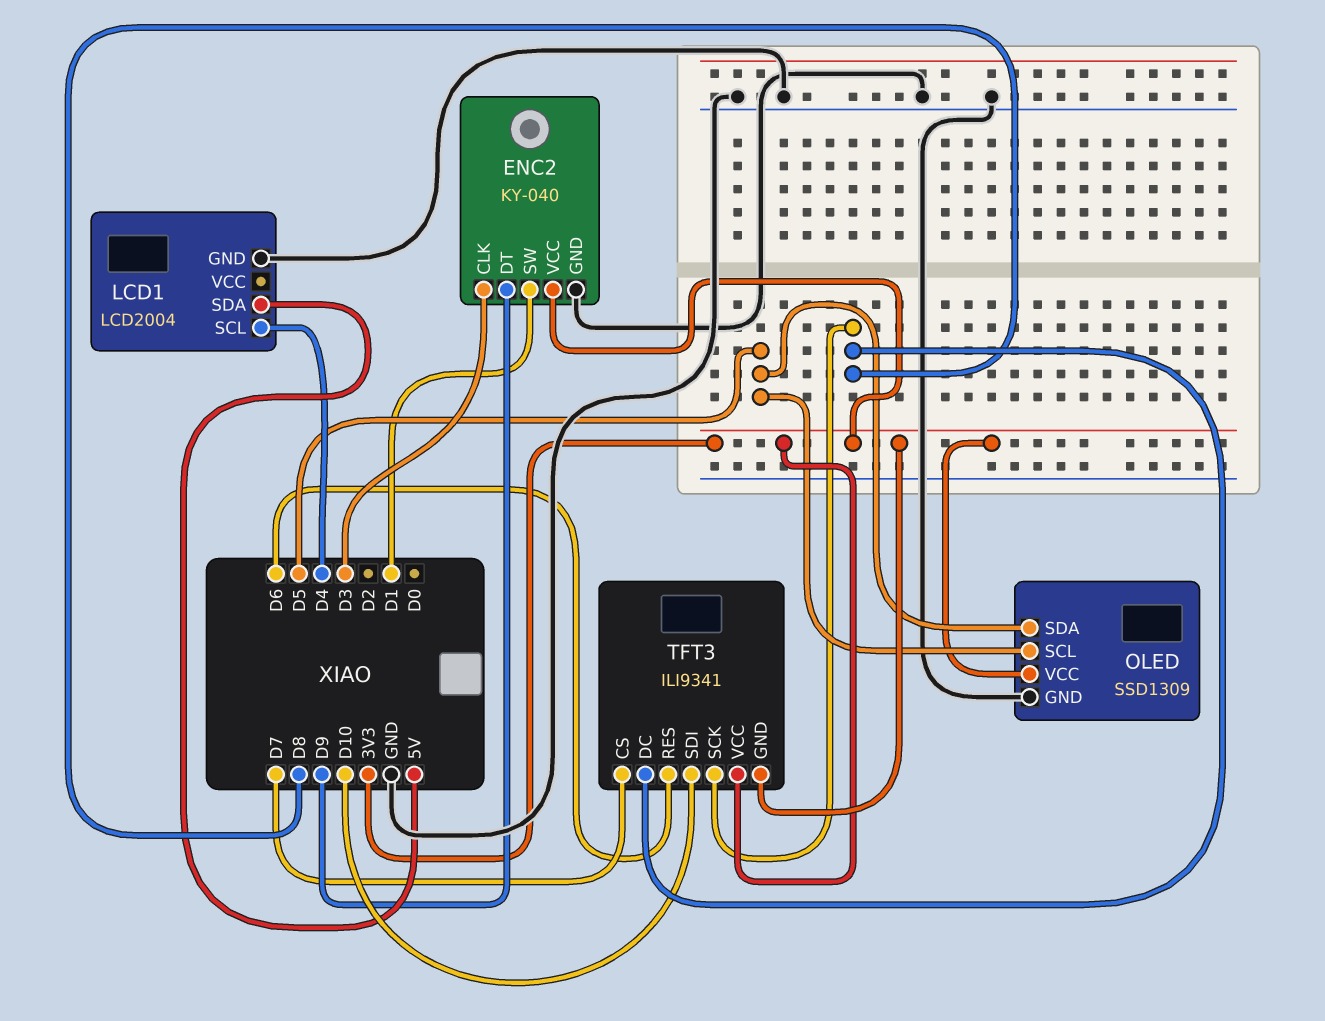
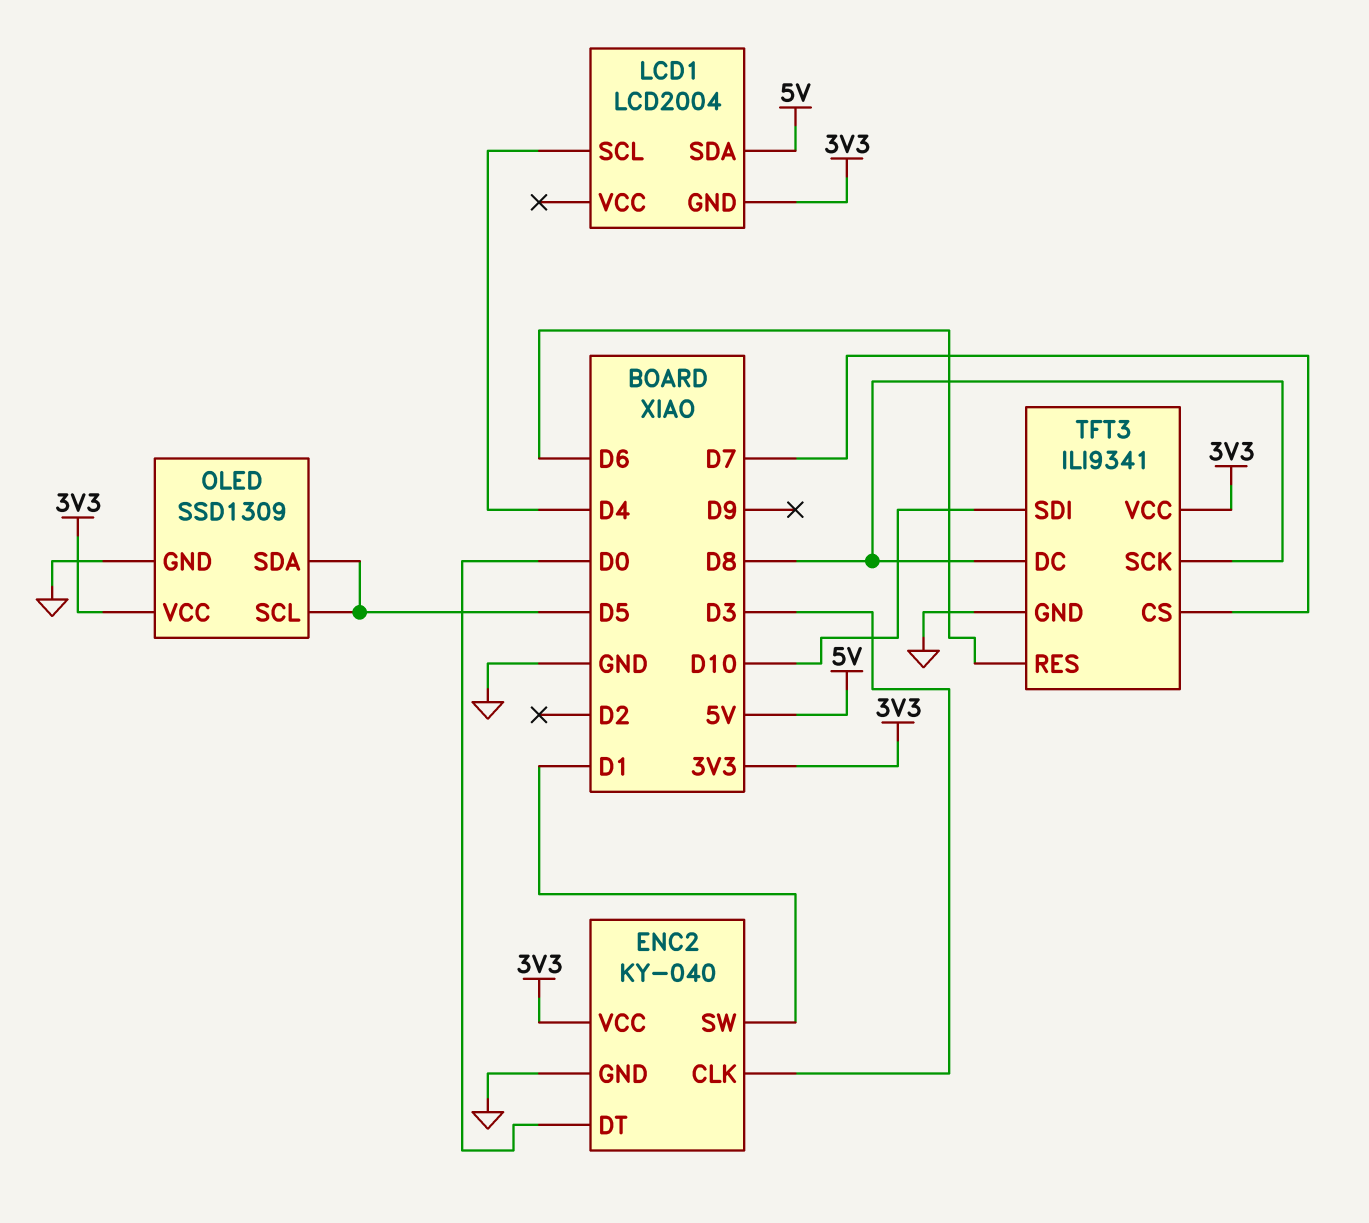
ENC2 pin DT: D9 -> D0
LCD1 pin GND: GND -> 3V3
TFT3 pin GND: 3V3 -> GND

